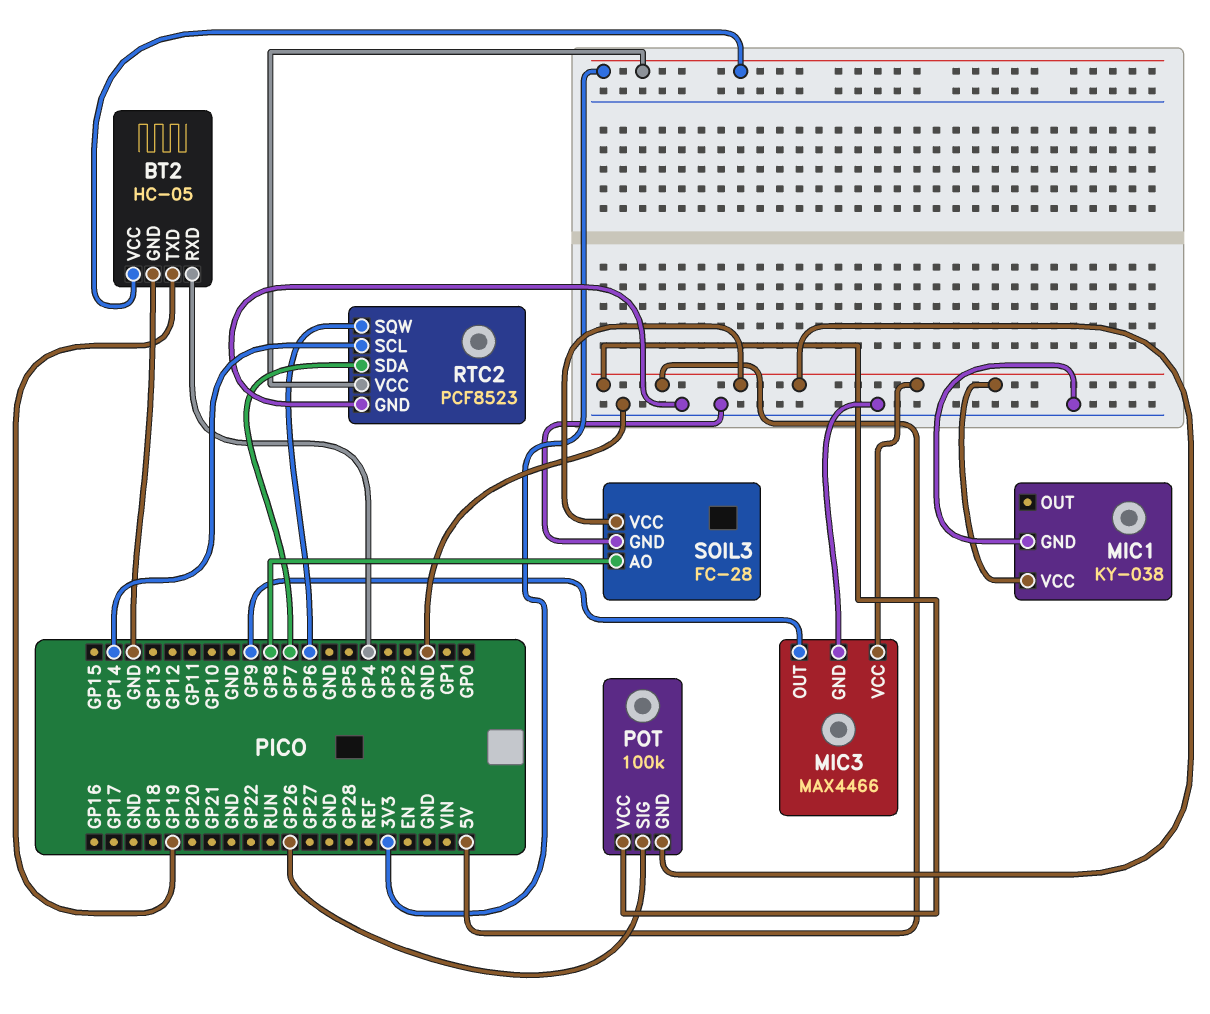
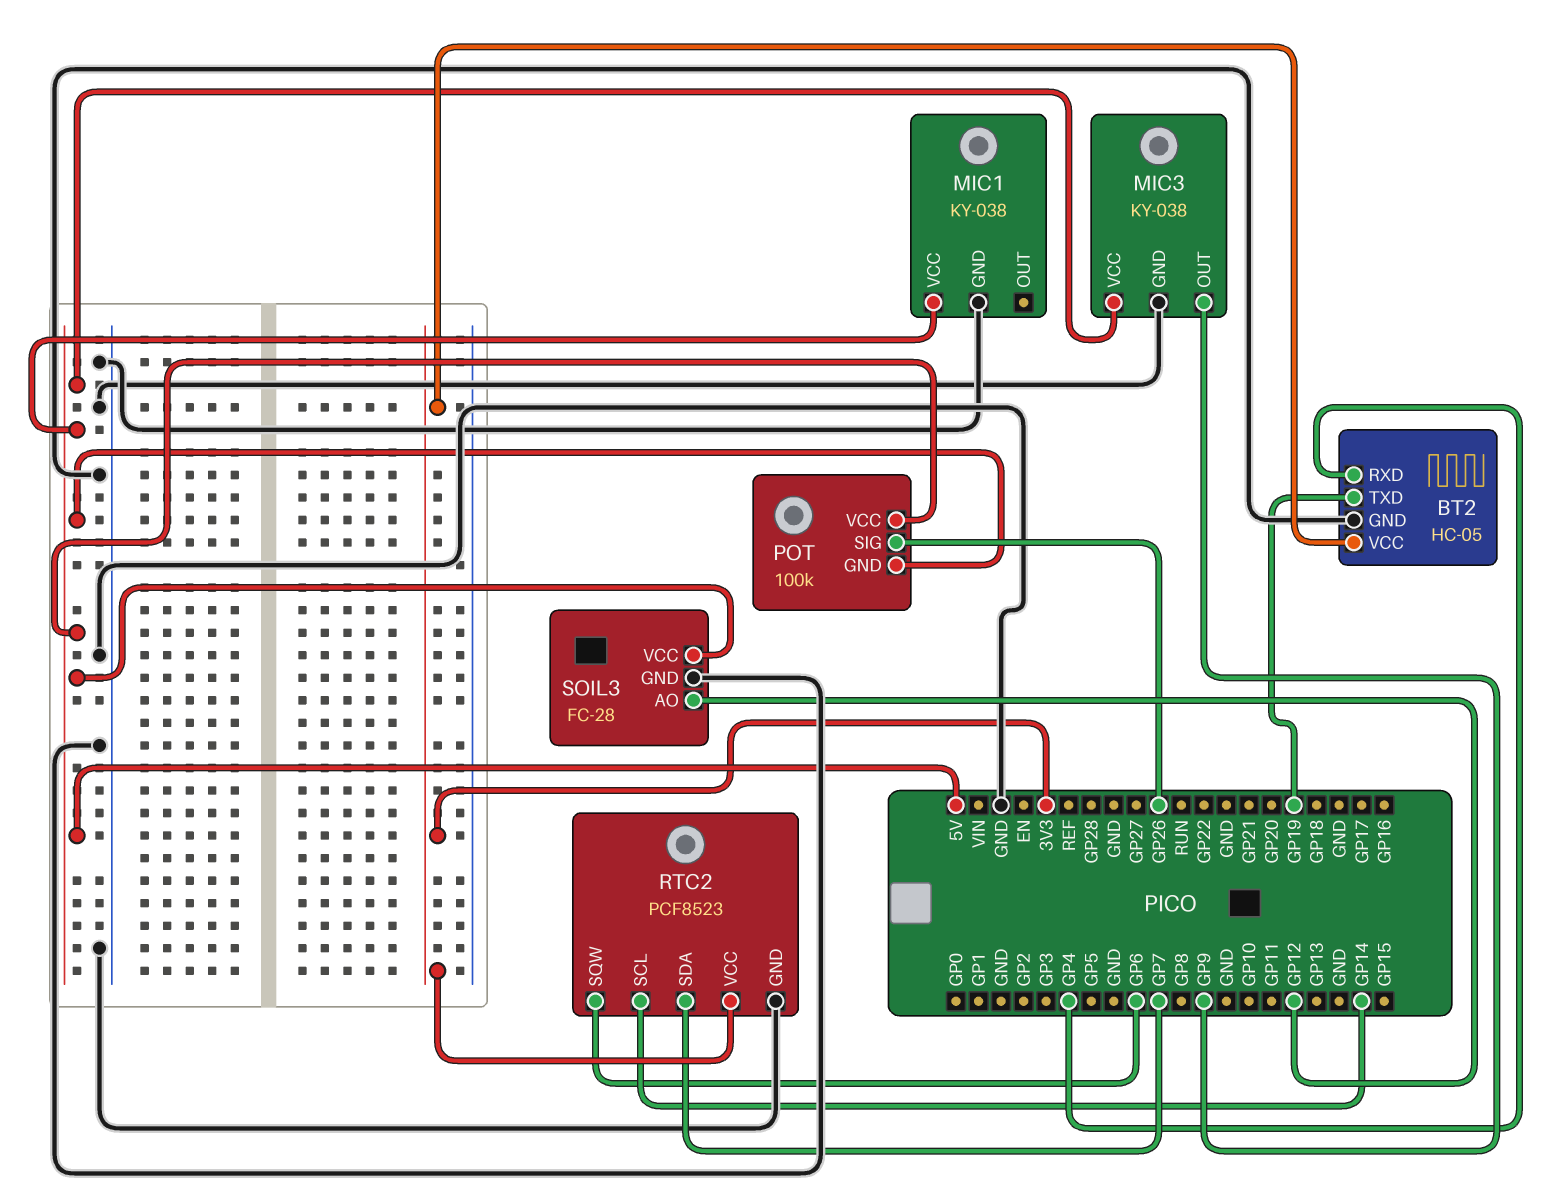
MIC3: MAX4466 -> KY-038
SOIL3 pin AO: GP8 -> GP12

